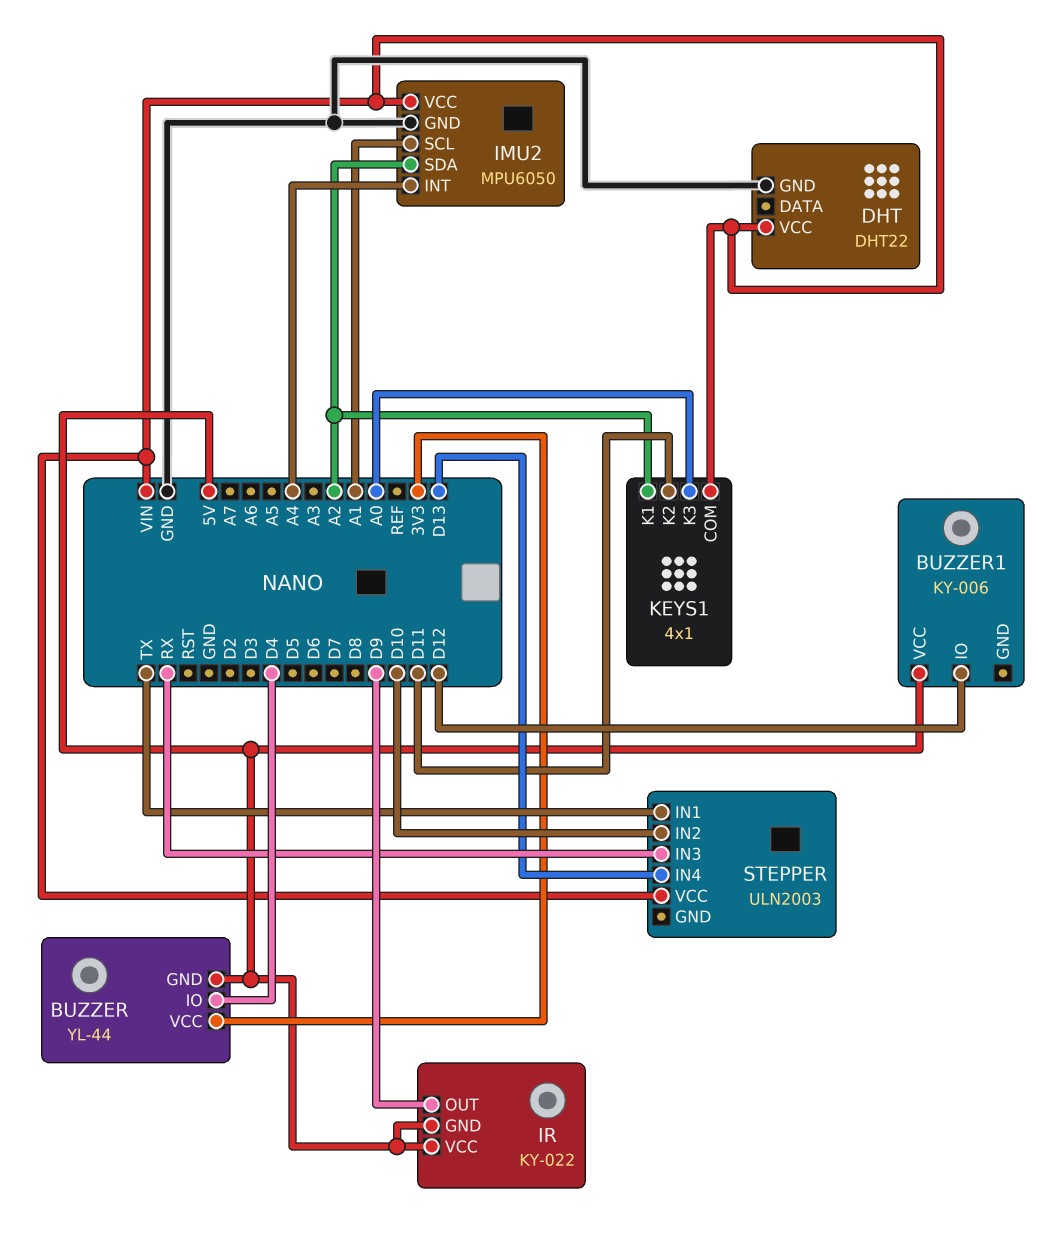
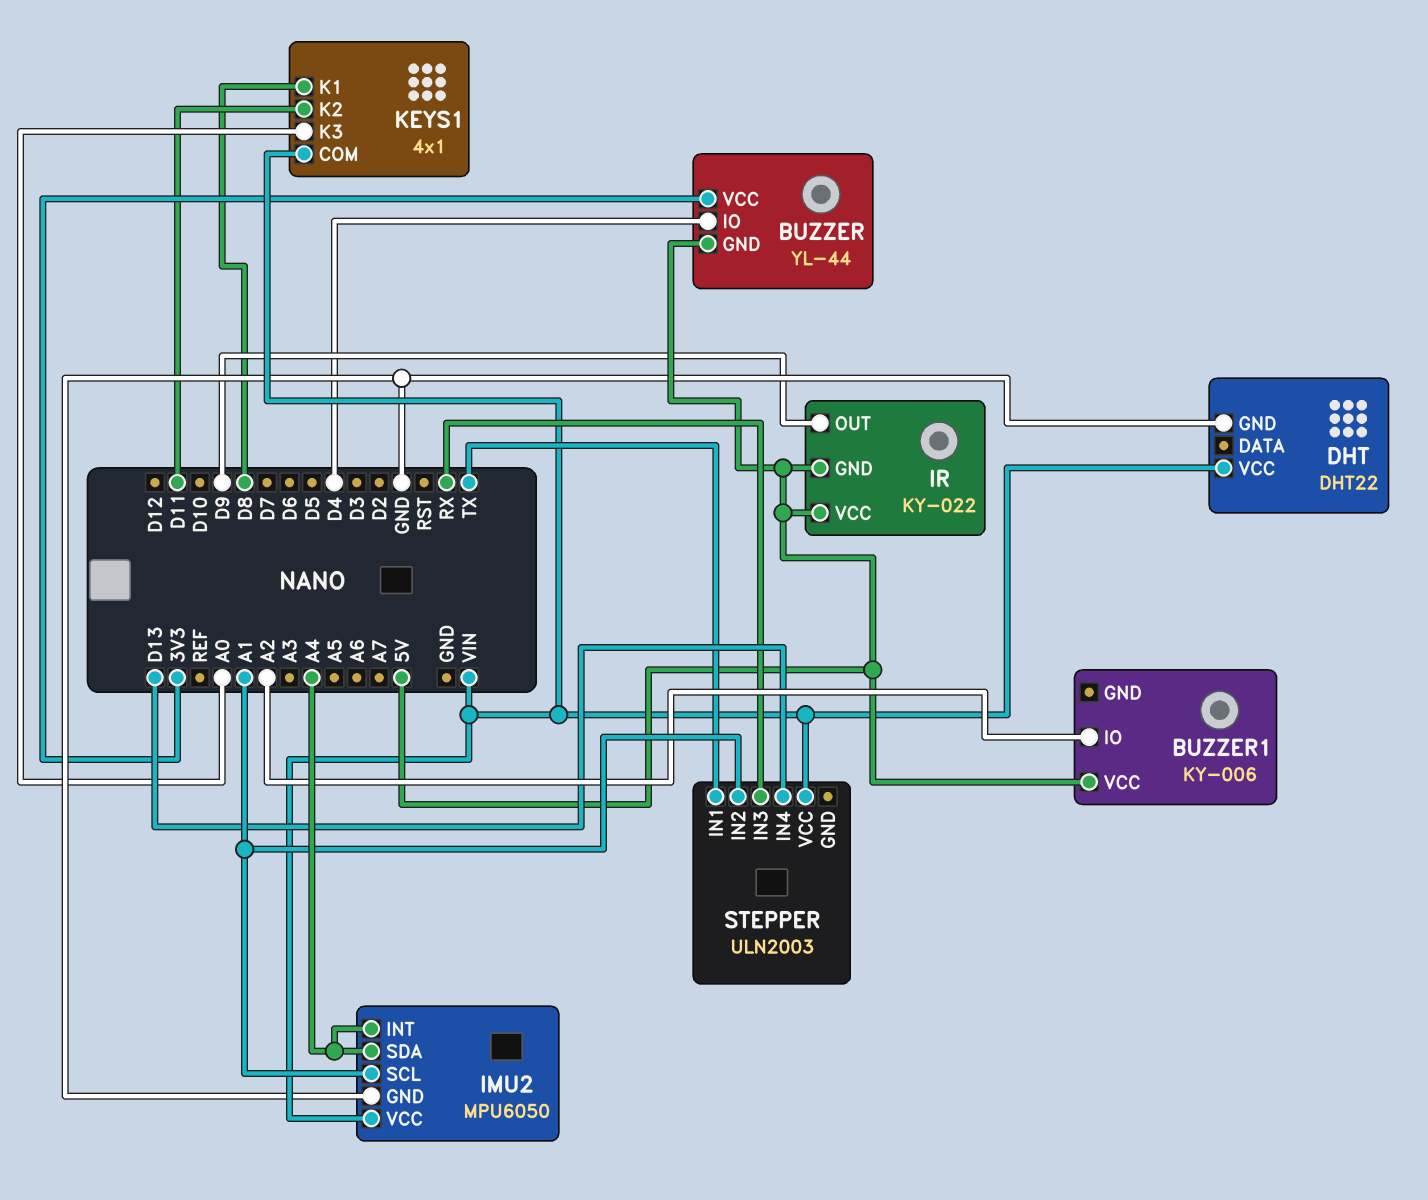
BUZZER1 pin IO: D12 -> A2
IMU2 pin SDA: A2 -> A4
KEYS1 pin K1: A2 -> D8
STEPPER pin IN2: D10 -> A1

